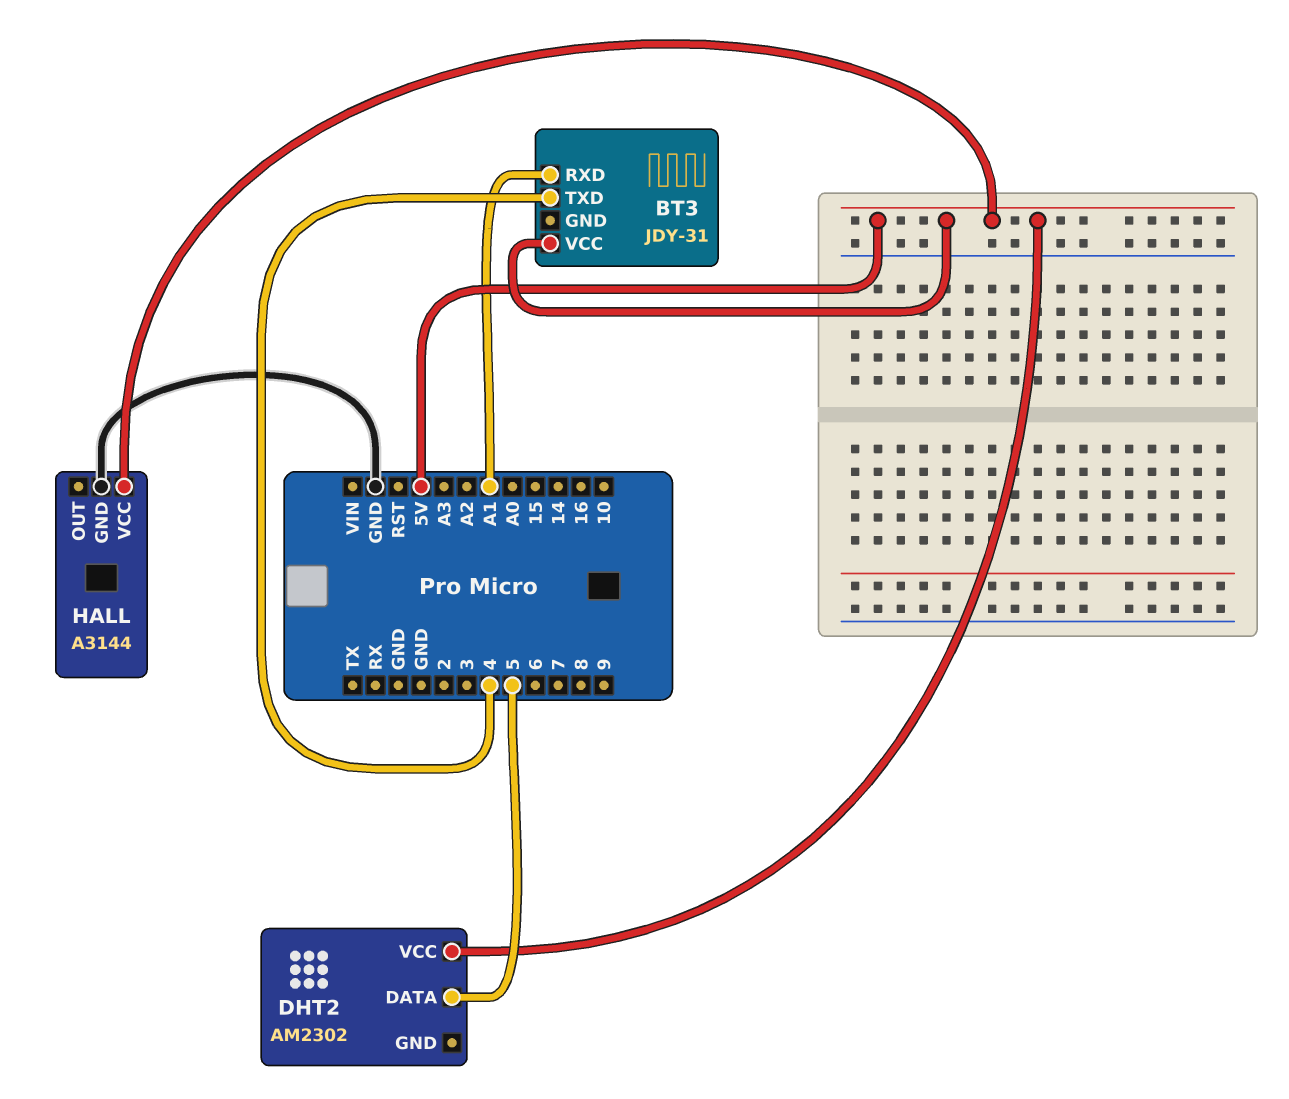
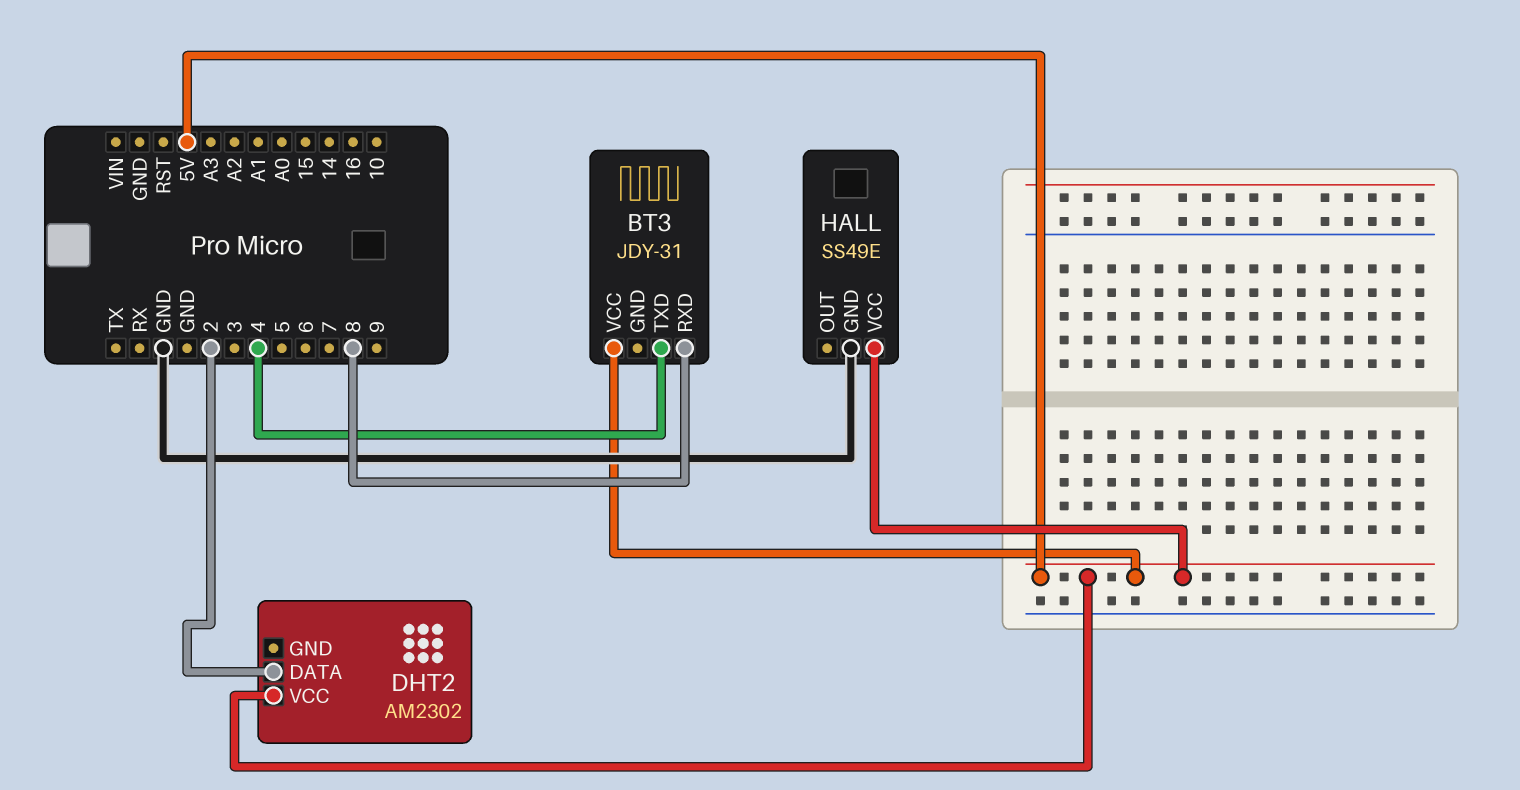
BT3 pin RXD: A1 -> 8
DHT2 pin DATA: 5 -> 2
HALL: A3144 -> SS49E

